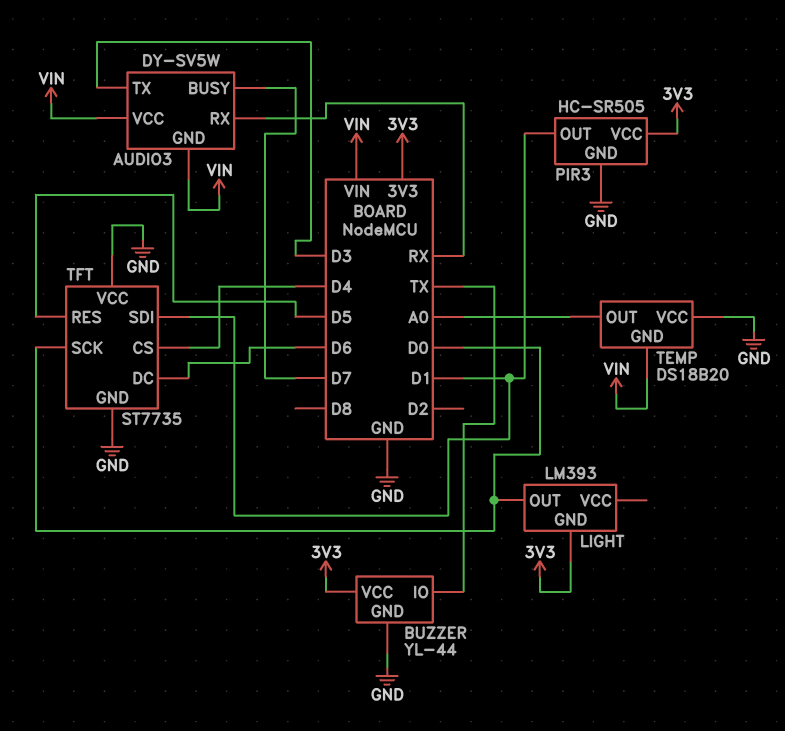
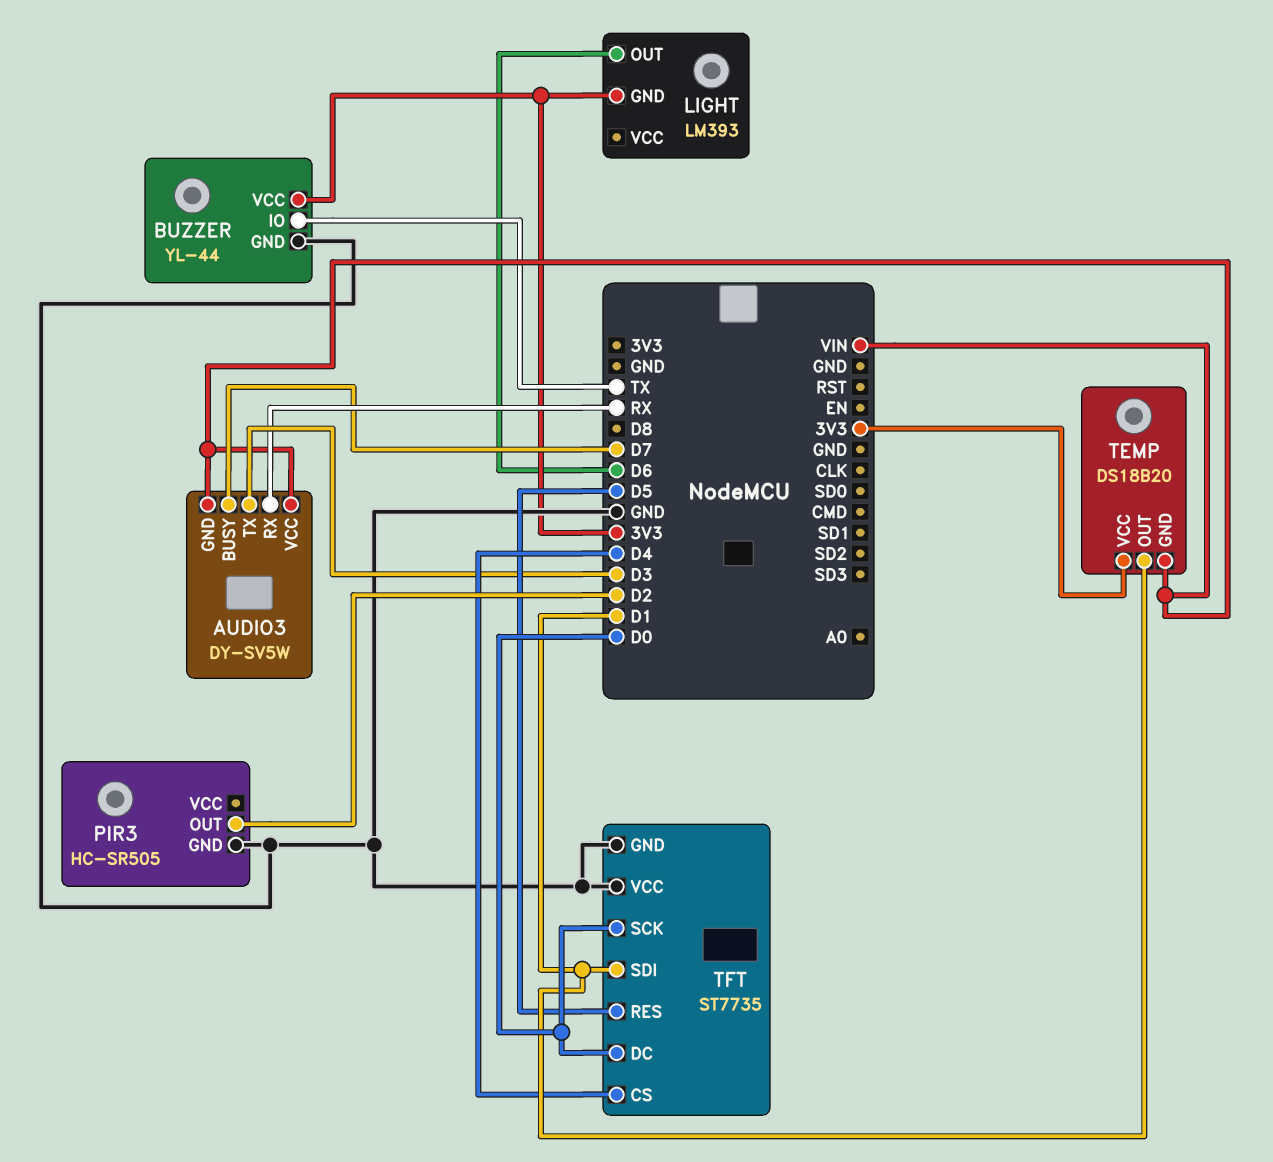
LIGHT pin OUT: D0 -> D6
PIR3 pin OUT: D1 -> D2
PIR3 pin VCC: 3V3 -> none
TEMP pin OUT: A0 -> D1
TEMP pin VCC: GND -> 3V3
TFT pin DC: D6 -> D0

